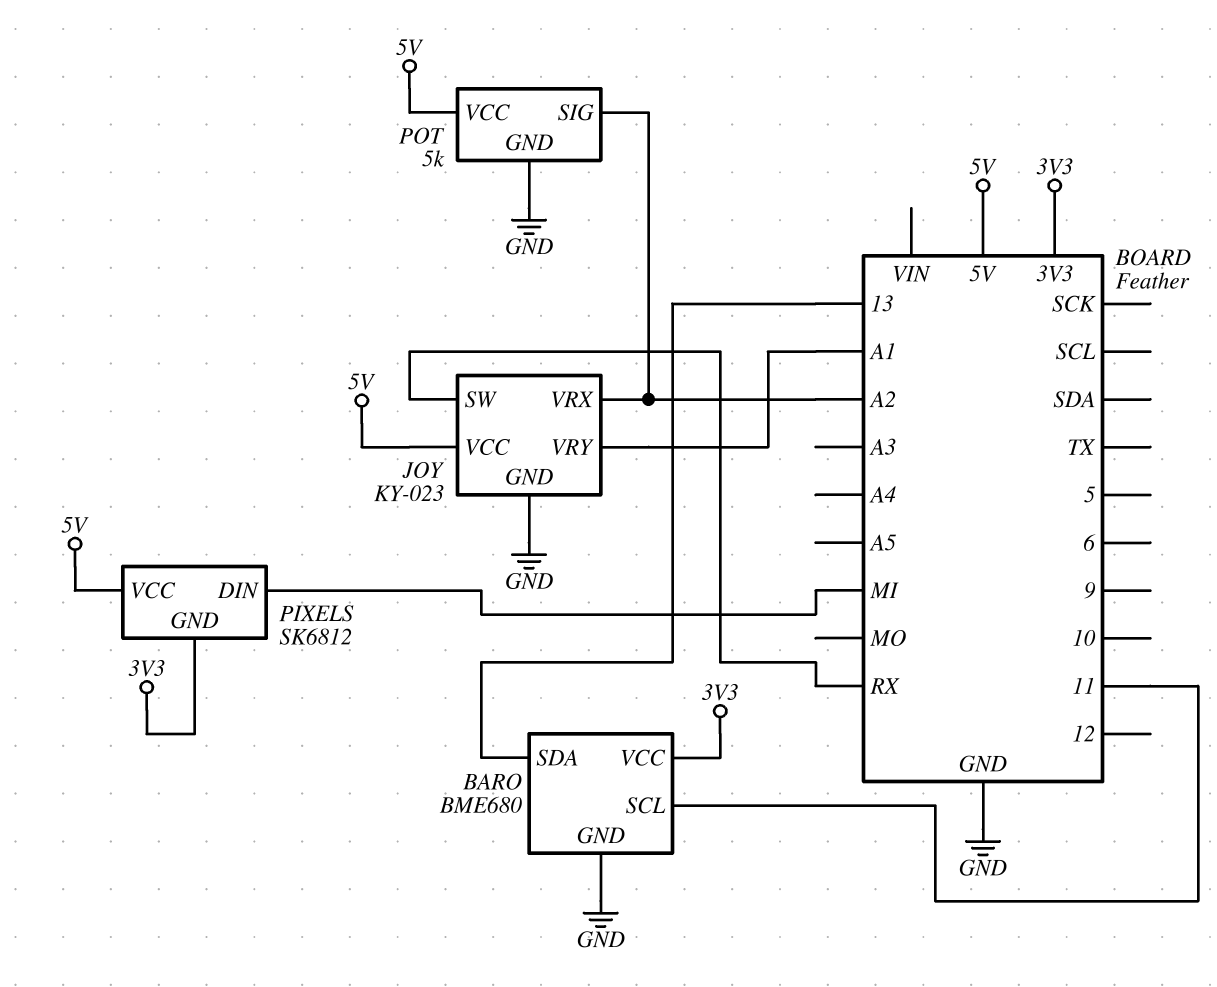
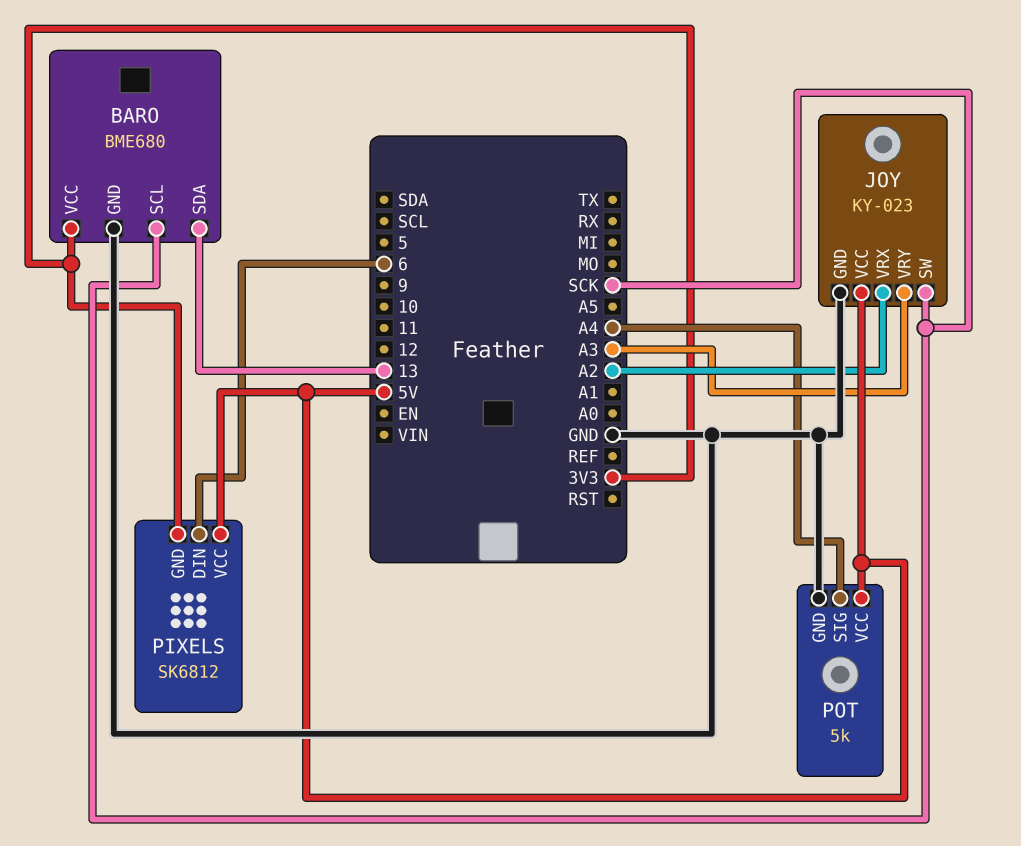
BARO pin SCL: 11 -> SCK
JOY pin SW: RX -> SCK
JOY pin VRY: A1 -> A3
PIXELS pin DIN: MI -> 6
POT pin SIG: A2 -> A4

